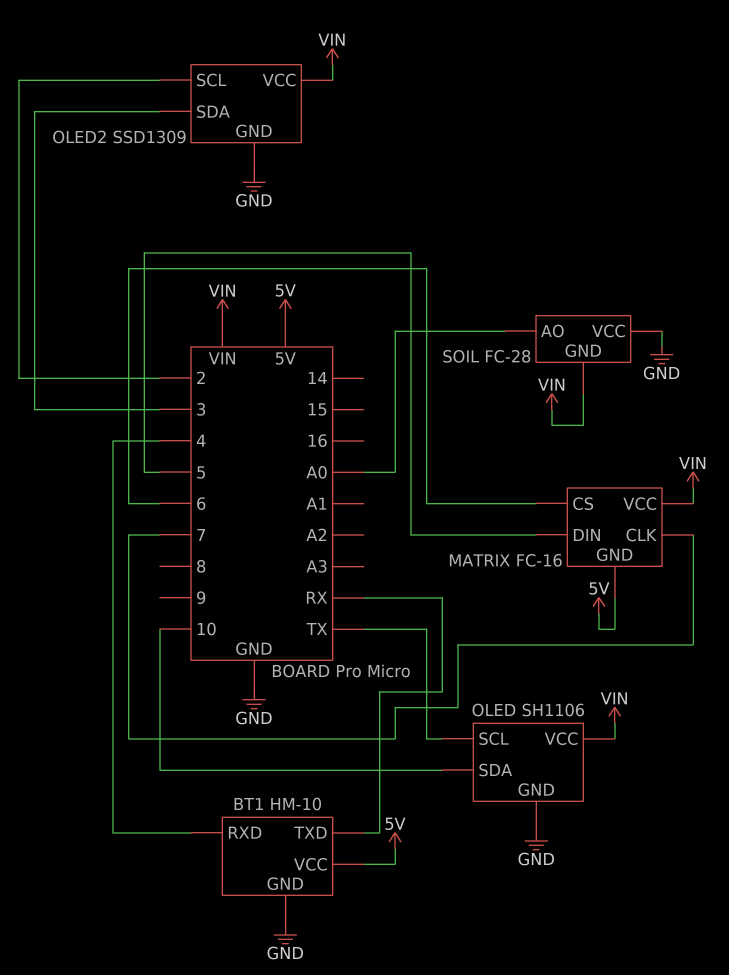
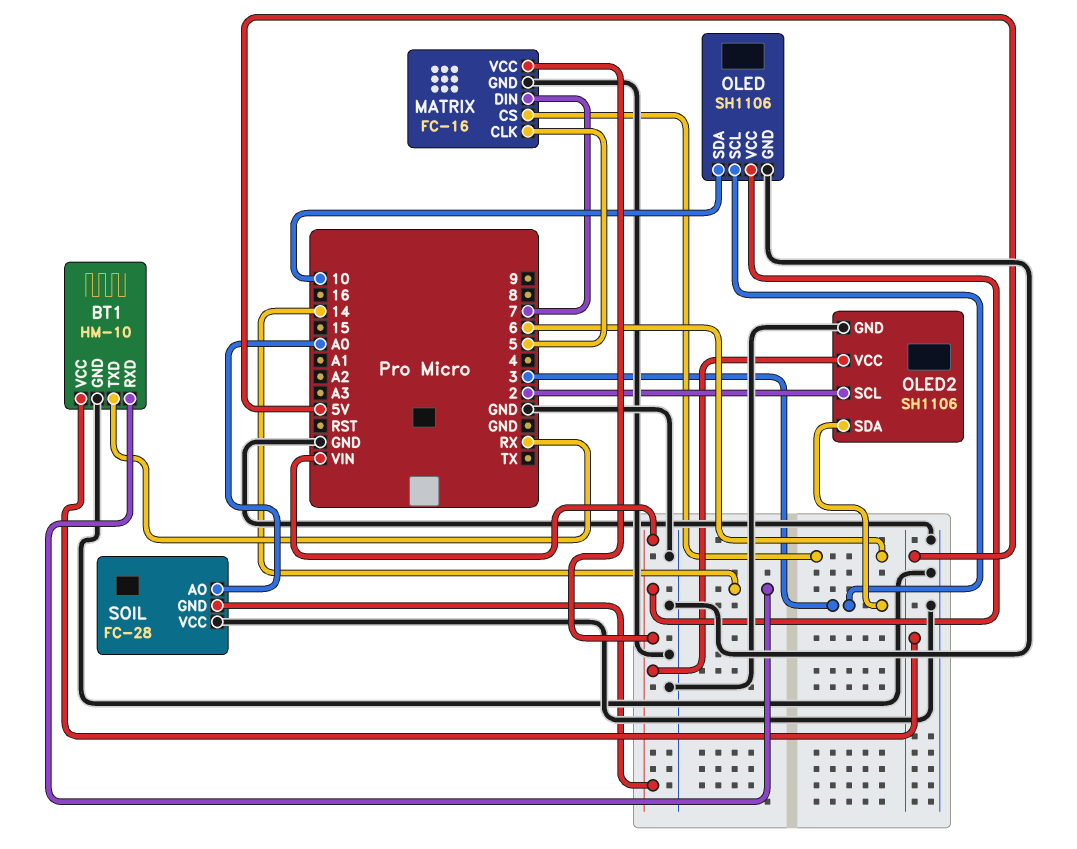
BT1 pin RXD: 4 -> 14
MATRIX pin CLK: 7 -> 5
MATRIX pin DIN: 5 -> 7
MATRIX pin GND: 5V -> GND
OLED pin SCL: TX -> 3
OLED2: SSD1309 -> SH1106

